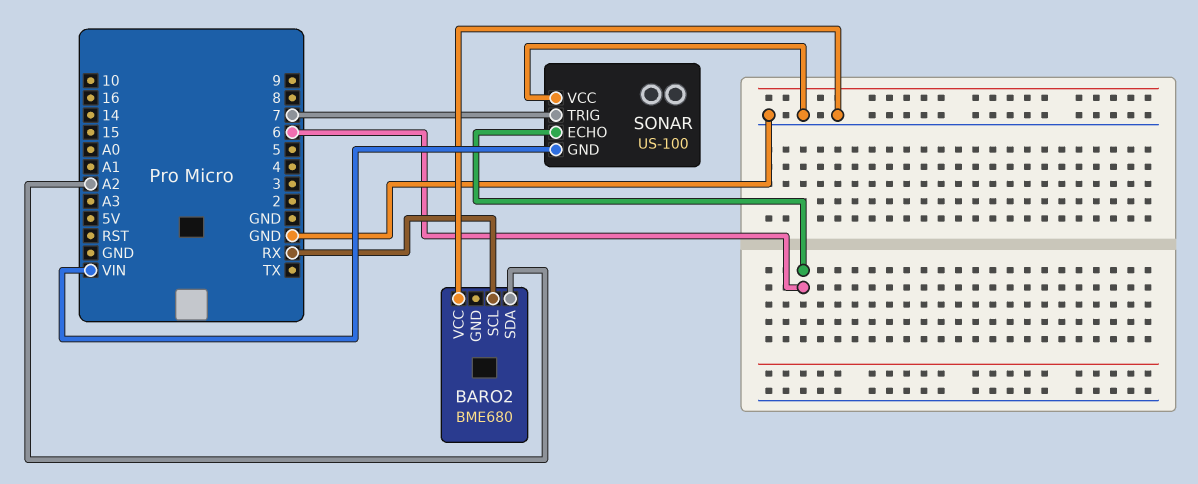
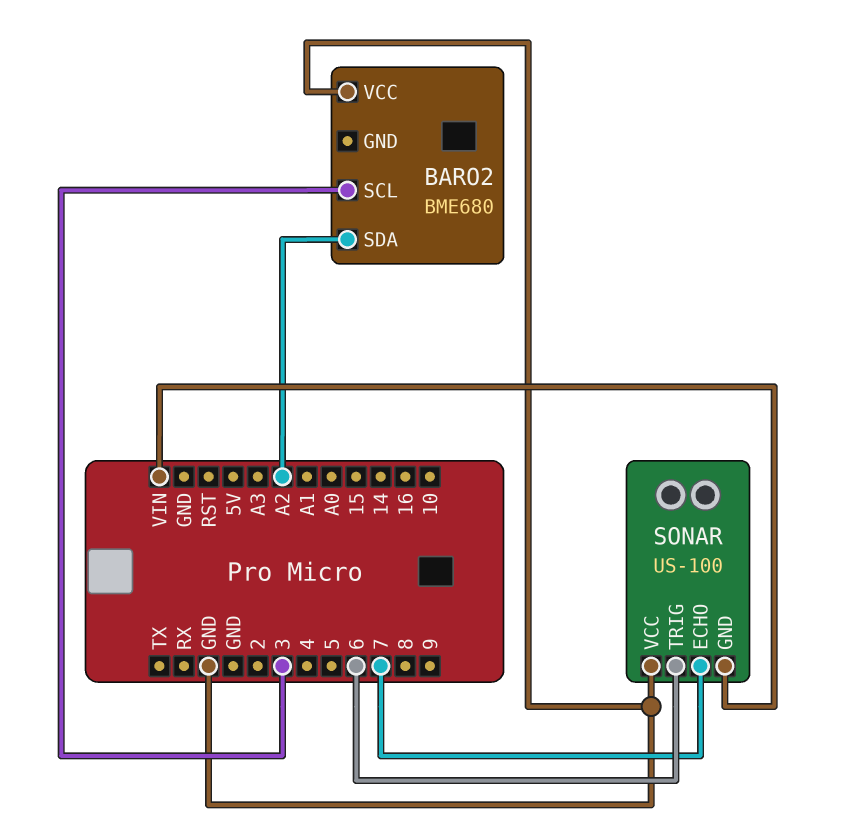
BARO2 pin SCL: RX -> 3
SONAR pin ECHO: 6 -> 7
SONAR pin TRIG: 7 -> 6

